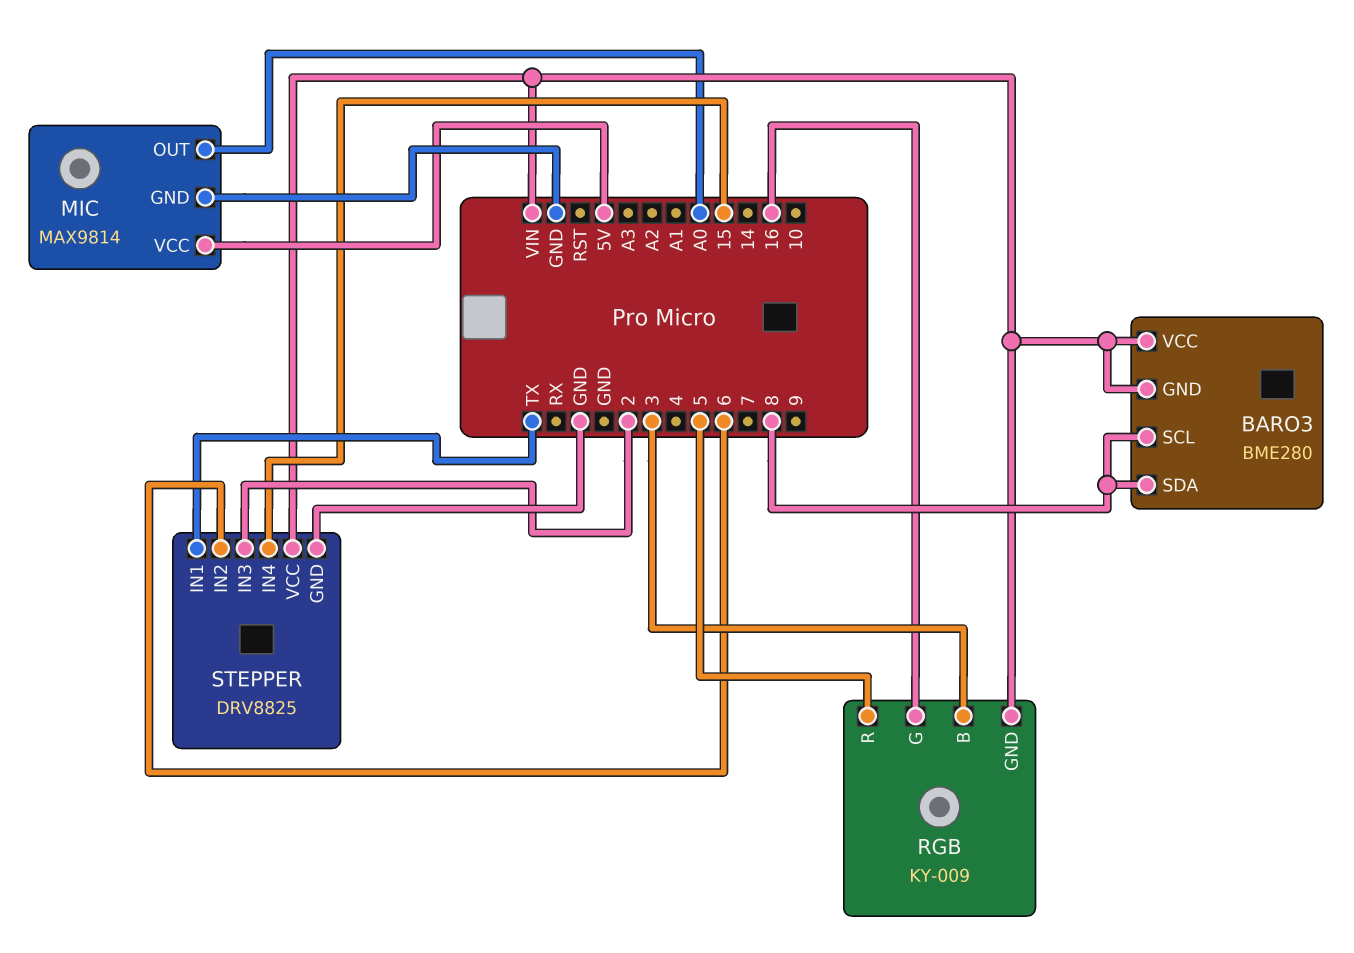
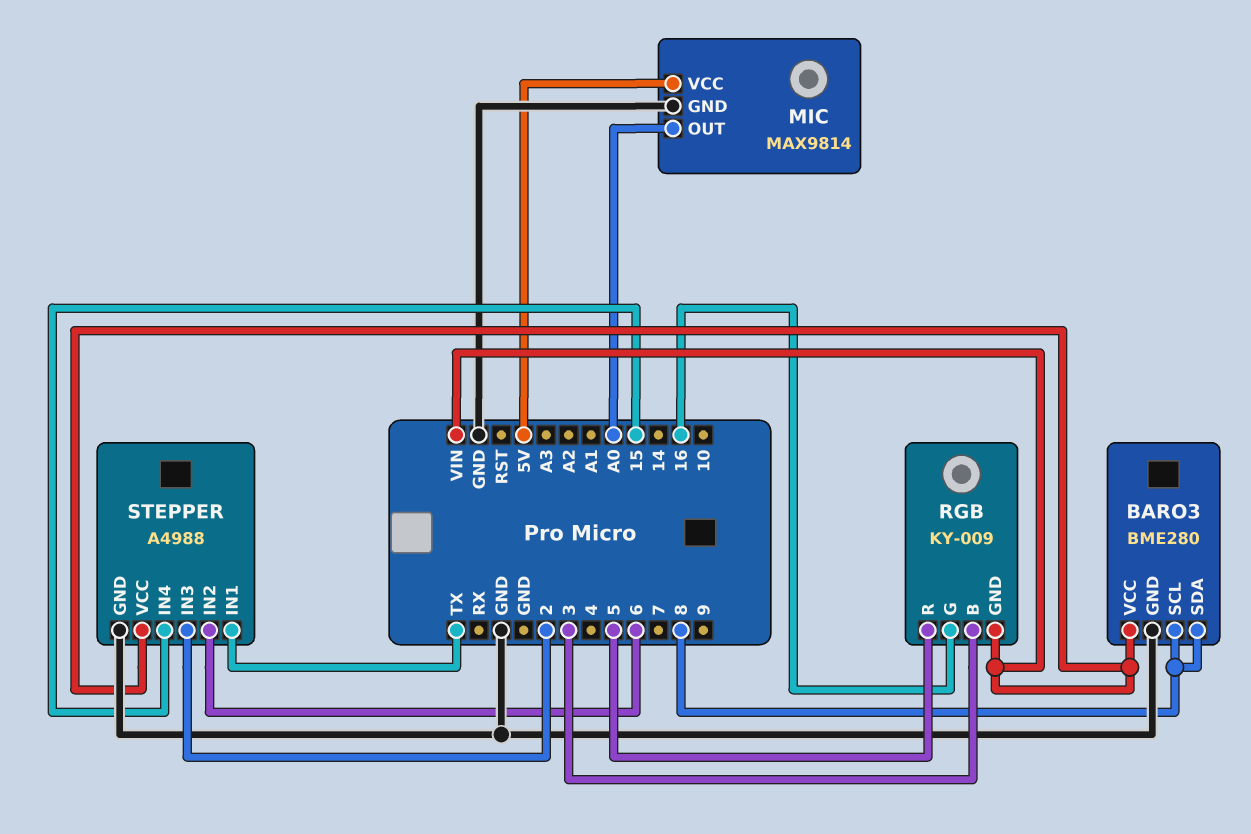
BARO3 pin GND: VIN -> GND
STEPPER: DRV8825 -> A4988

